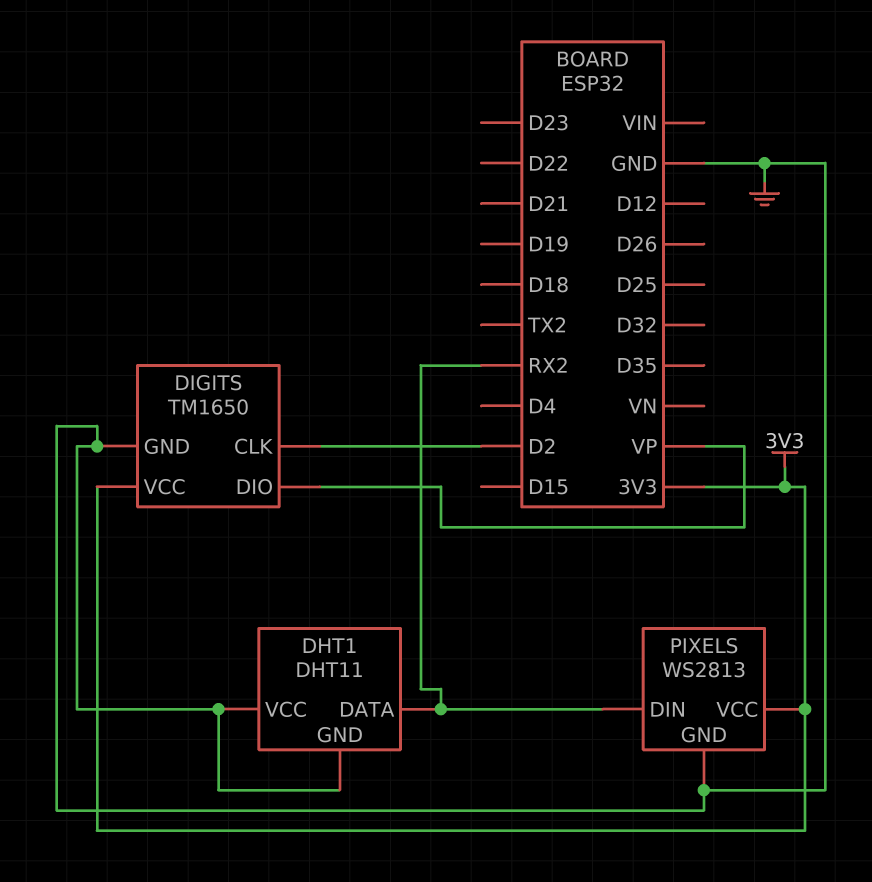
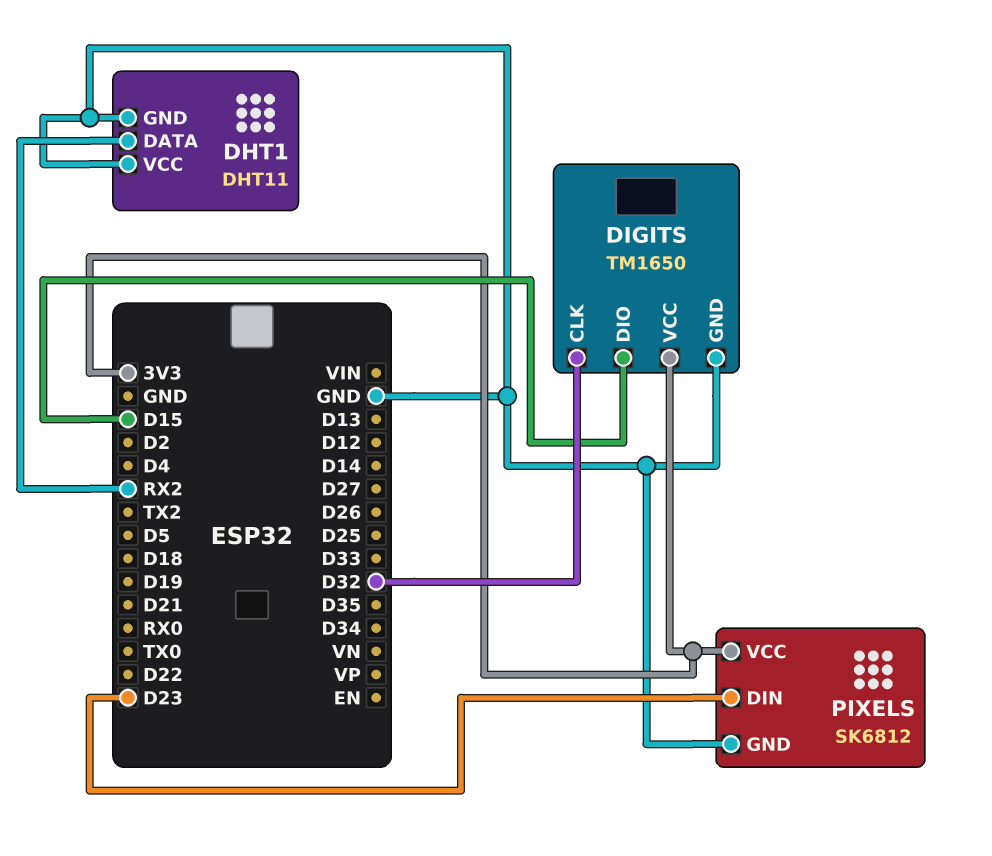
DIGITS pin CLK: D2 -> D32
DIGITS pin DIO: VP -> D15
PIXELS: WS2813 -> SK6812
PIXELS pin DIN: RX2 -> D23

